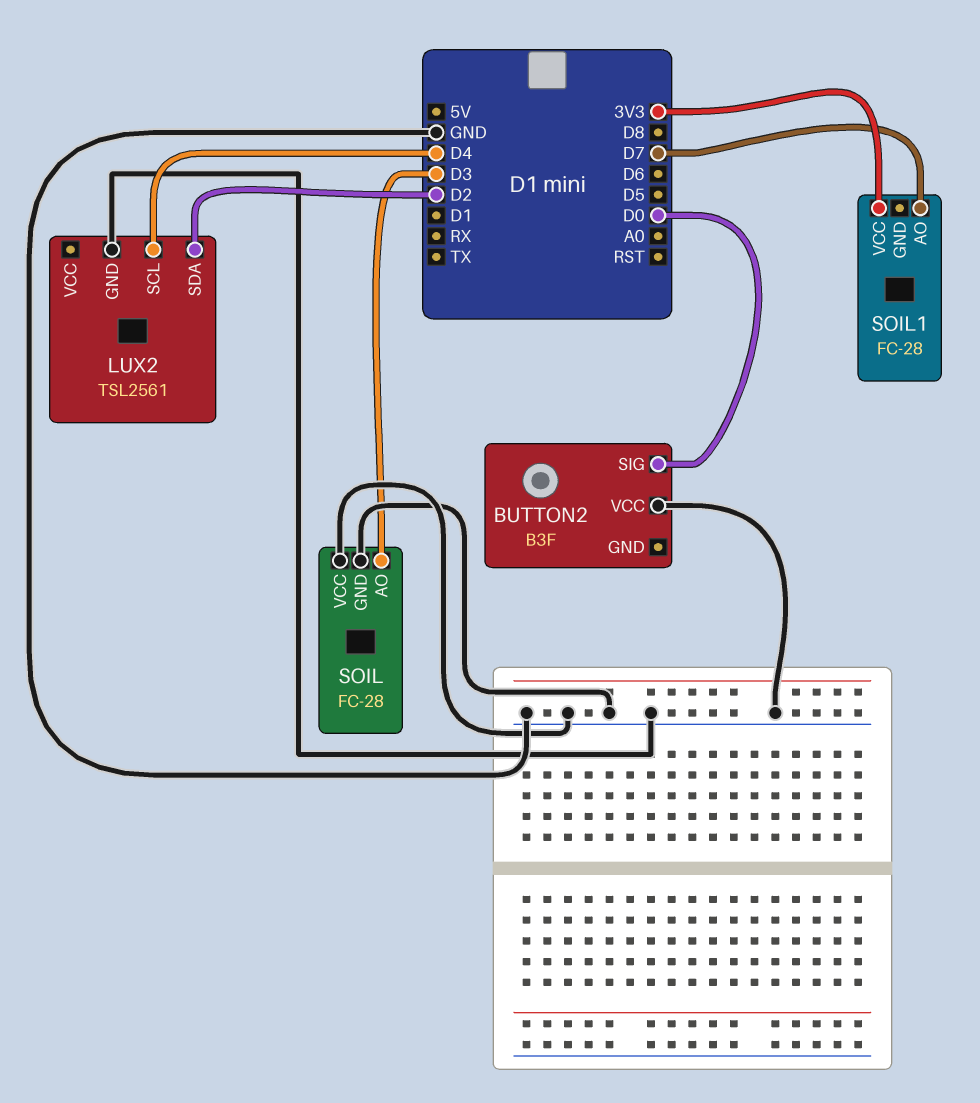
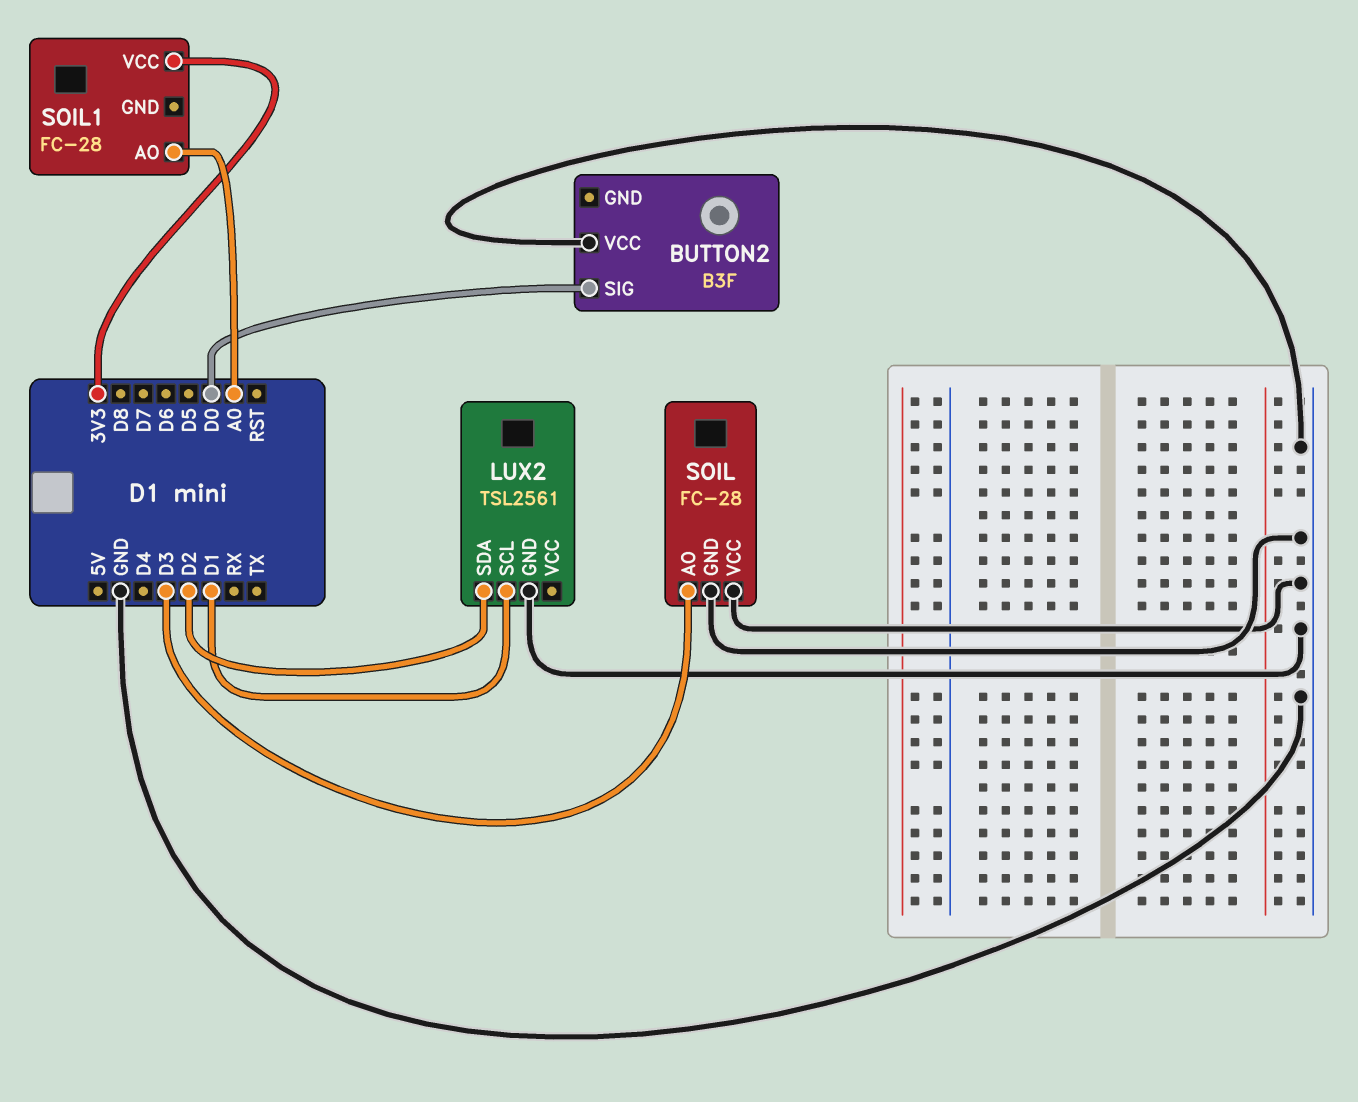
LUX2 pin SCL: D4 -> D1
SOIL1 pin AO: D7 -> A0

